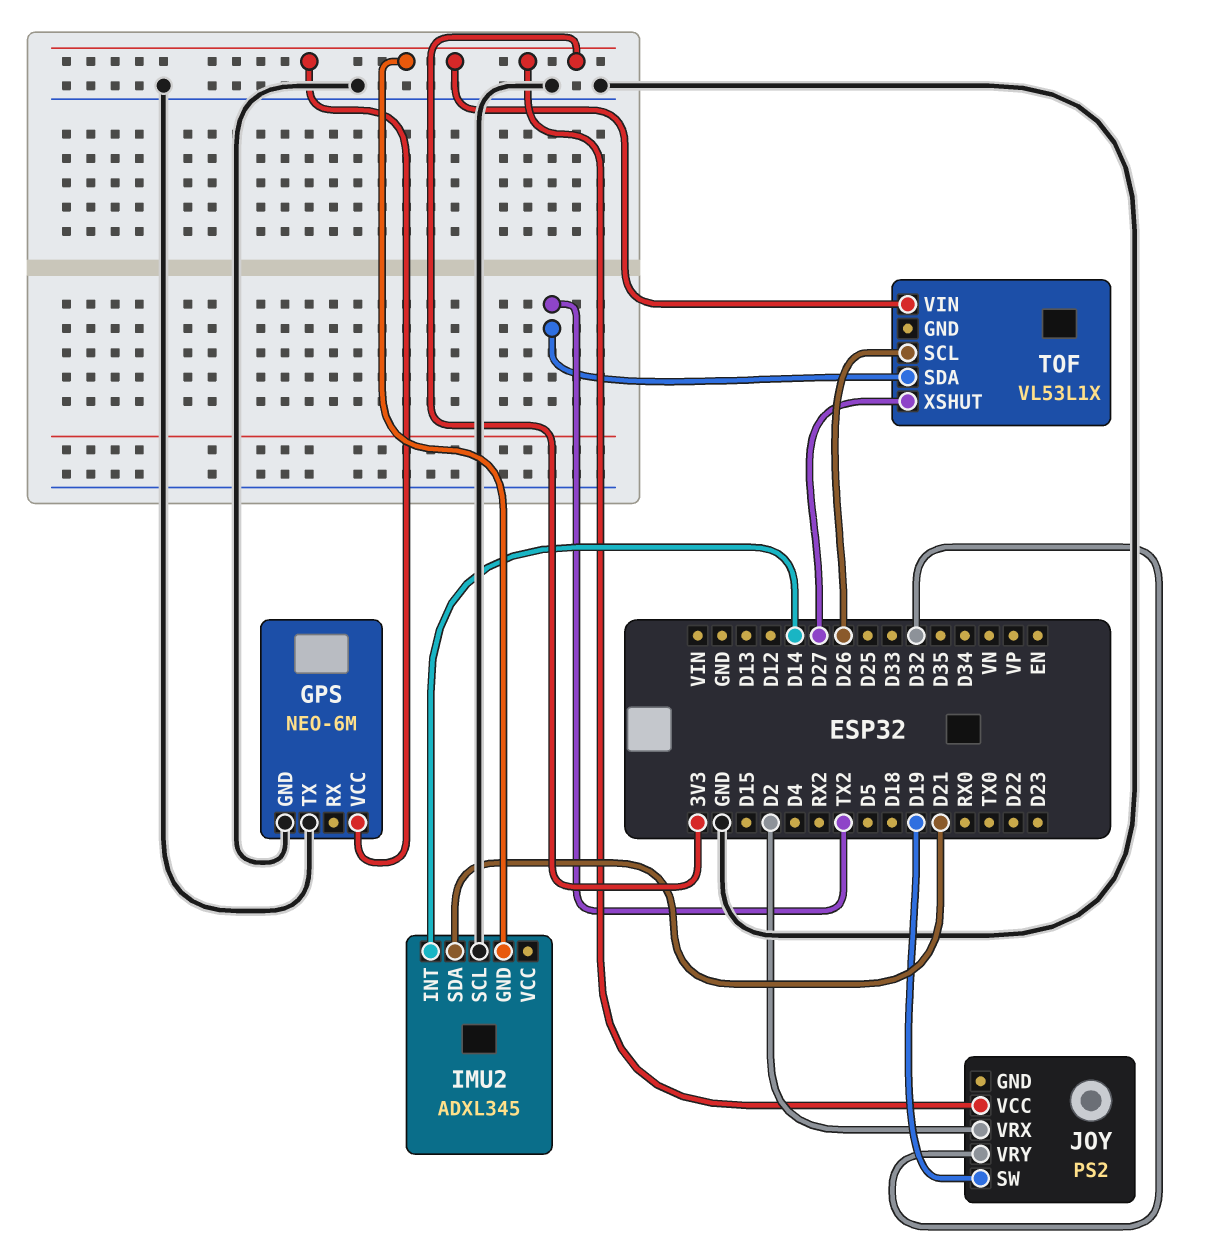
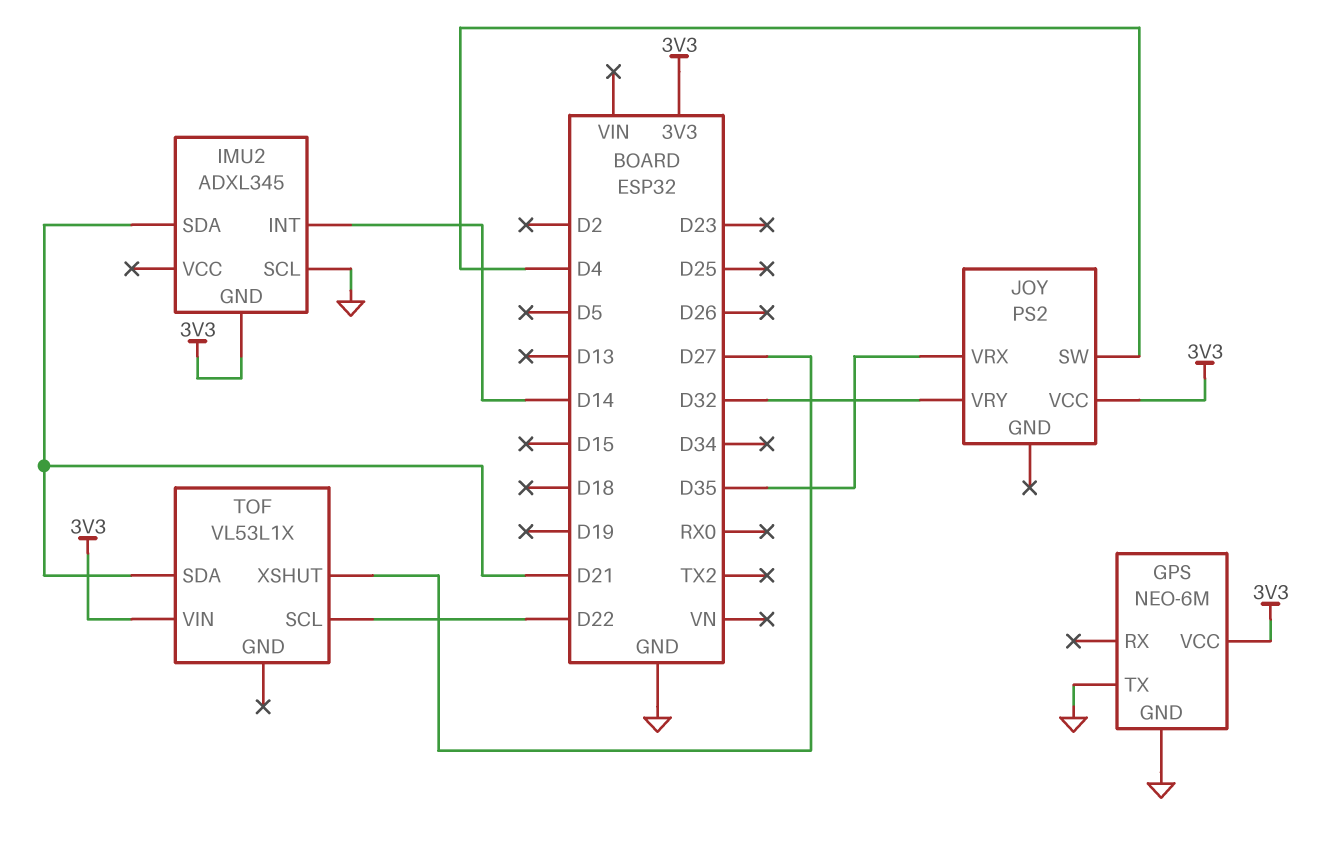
JOY pin SW: D19 -> D4
JOY pin VRX: D2 -> D35
TOF pin SCL: D26 -> D22
TOF pin SDA: TX2 -> D21

